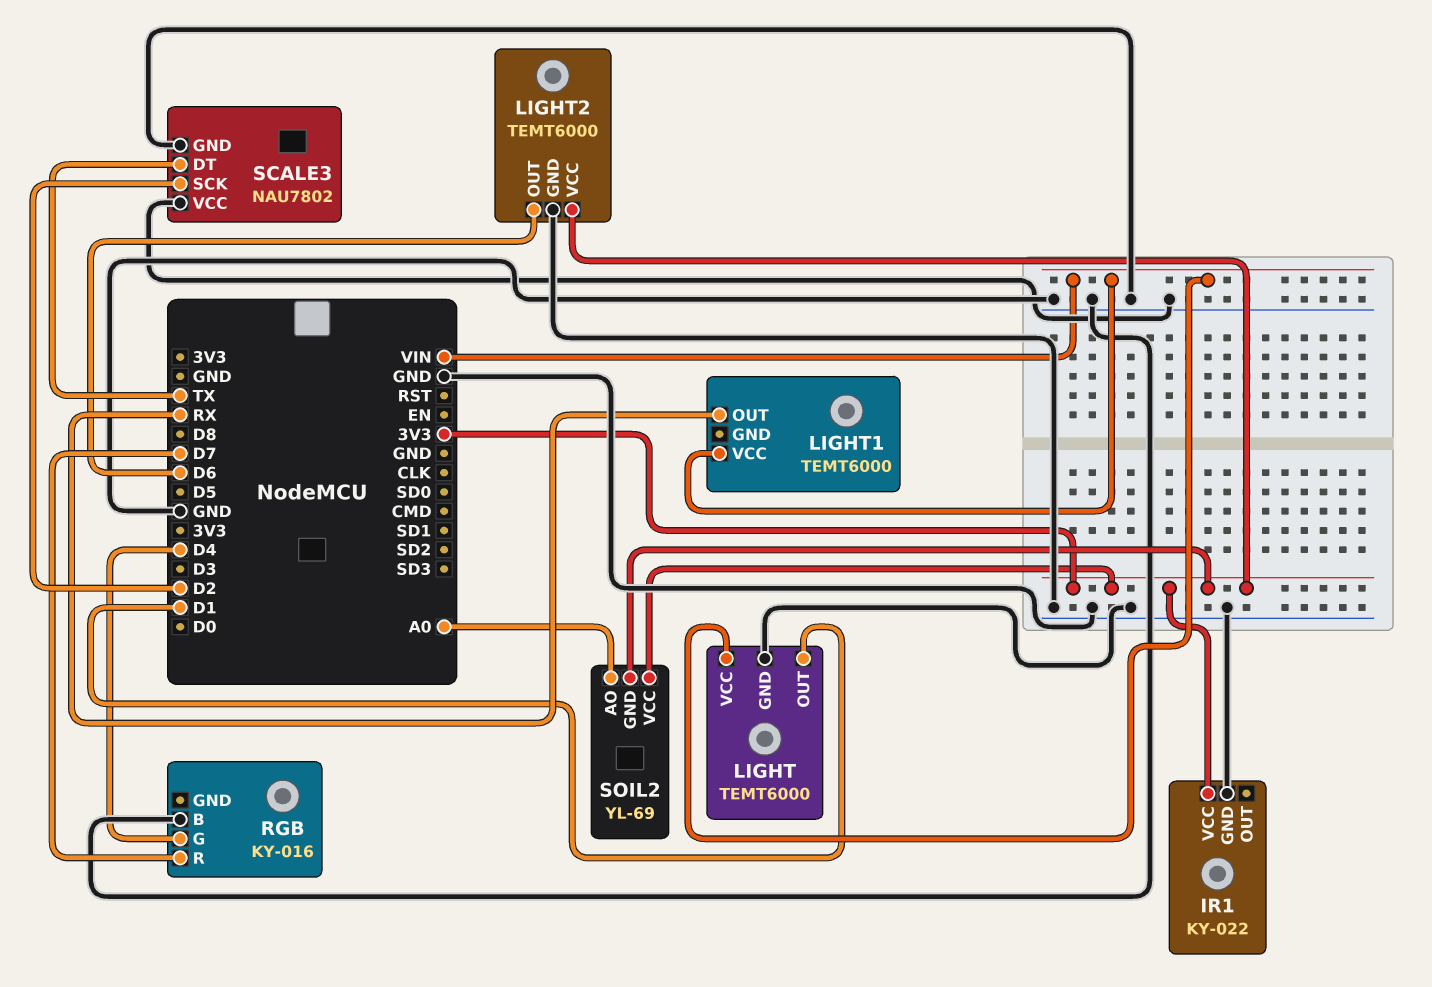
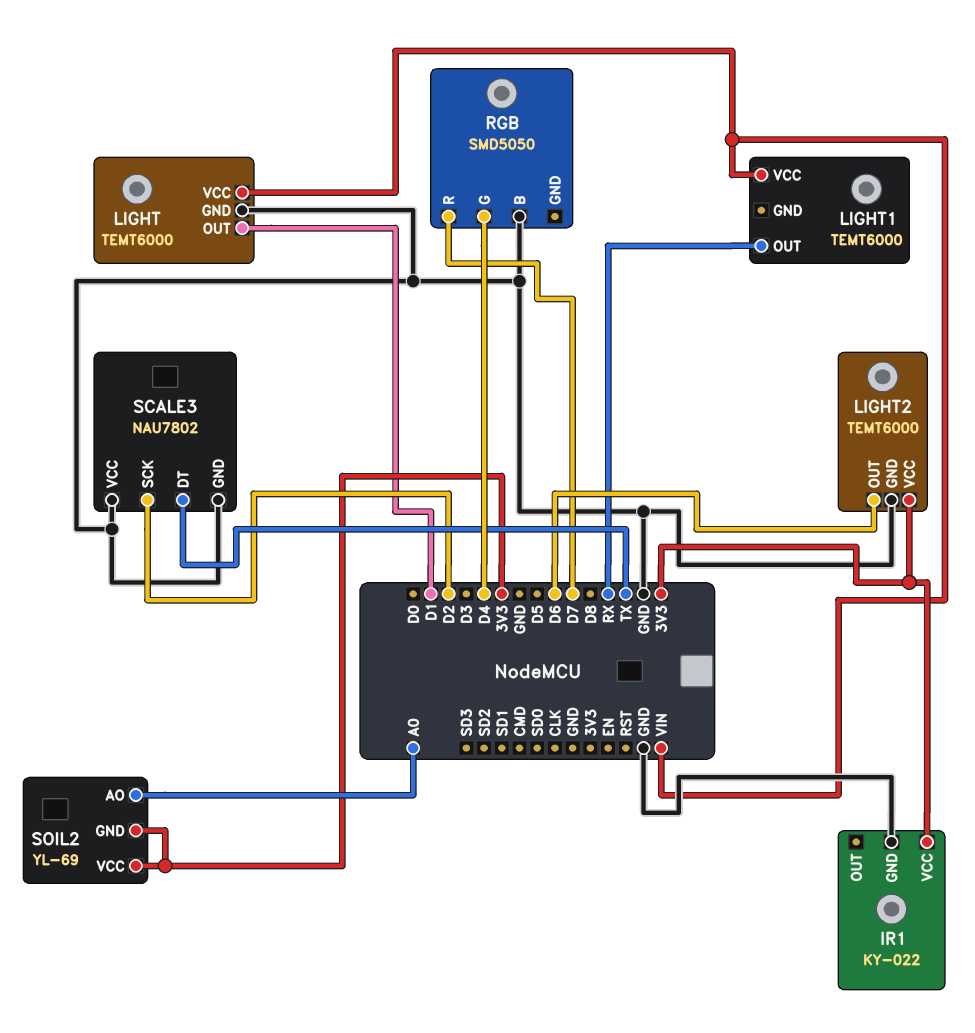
RGB: KY-016 -> SMD5050

